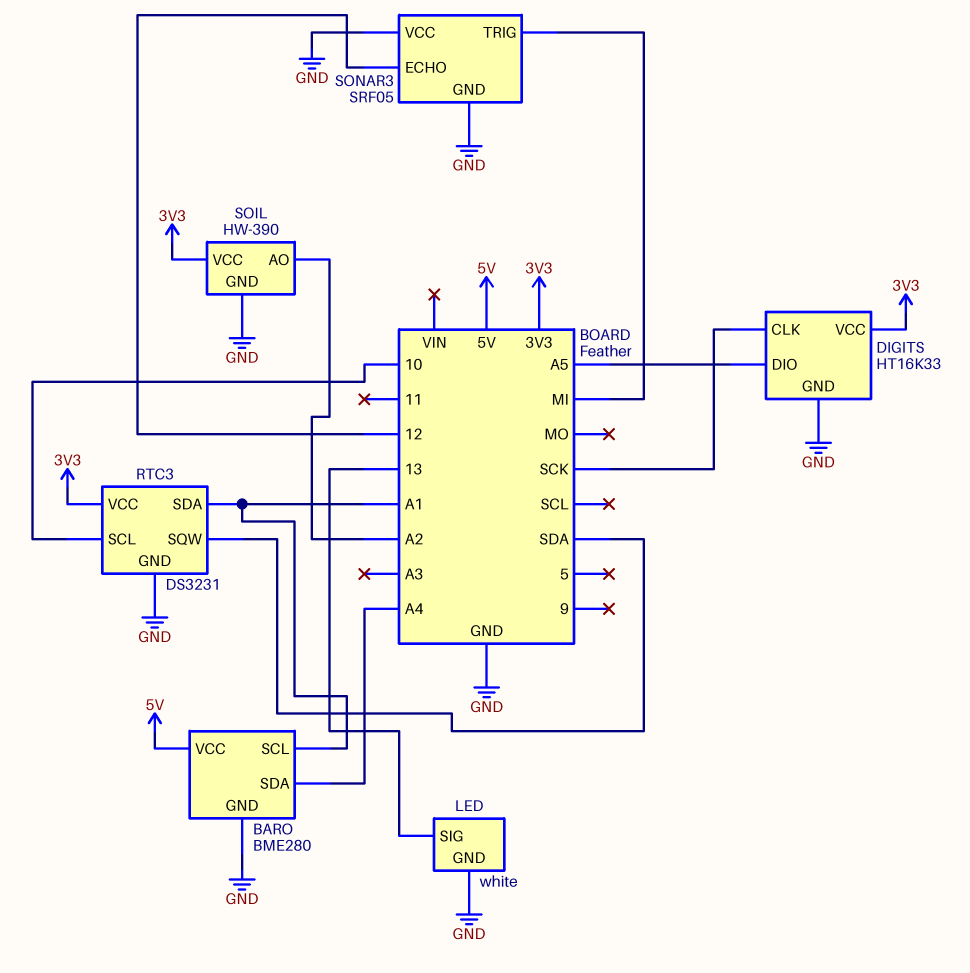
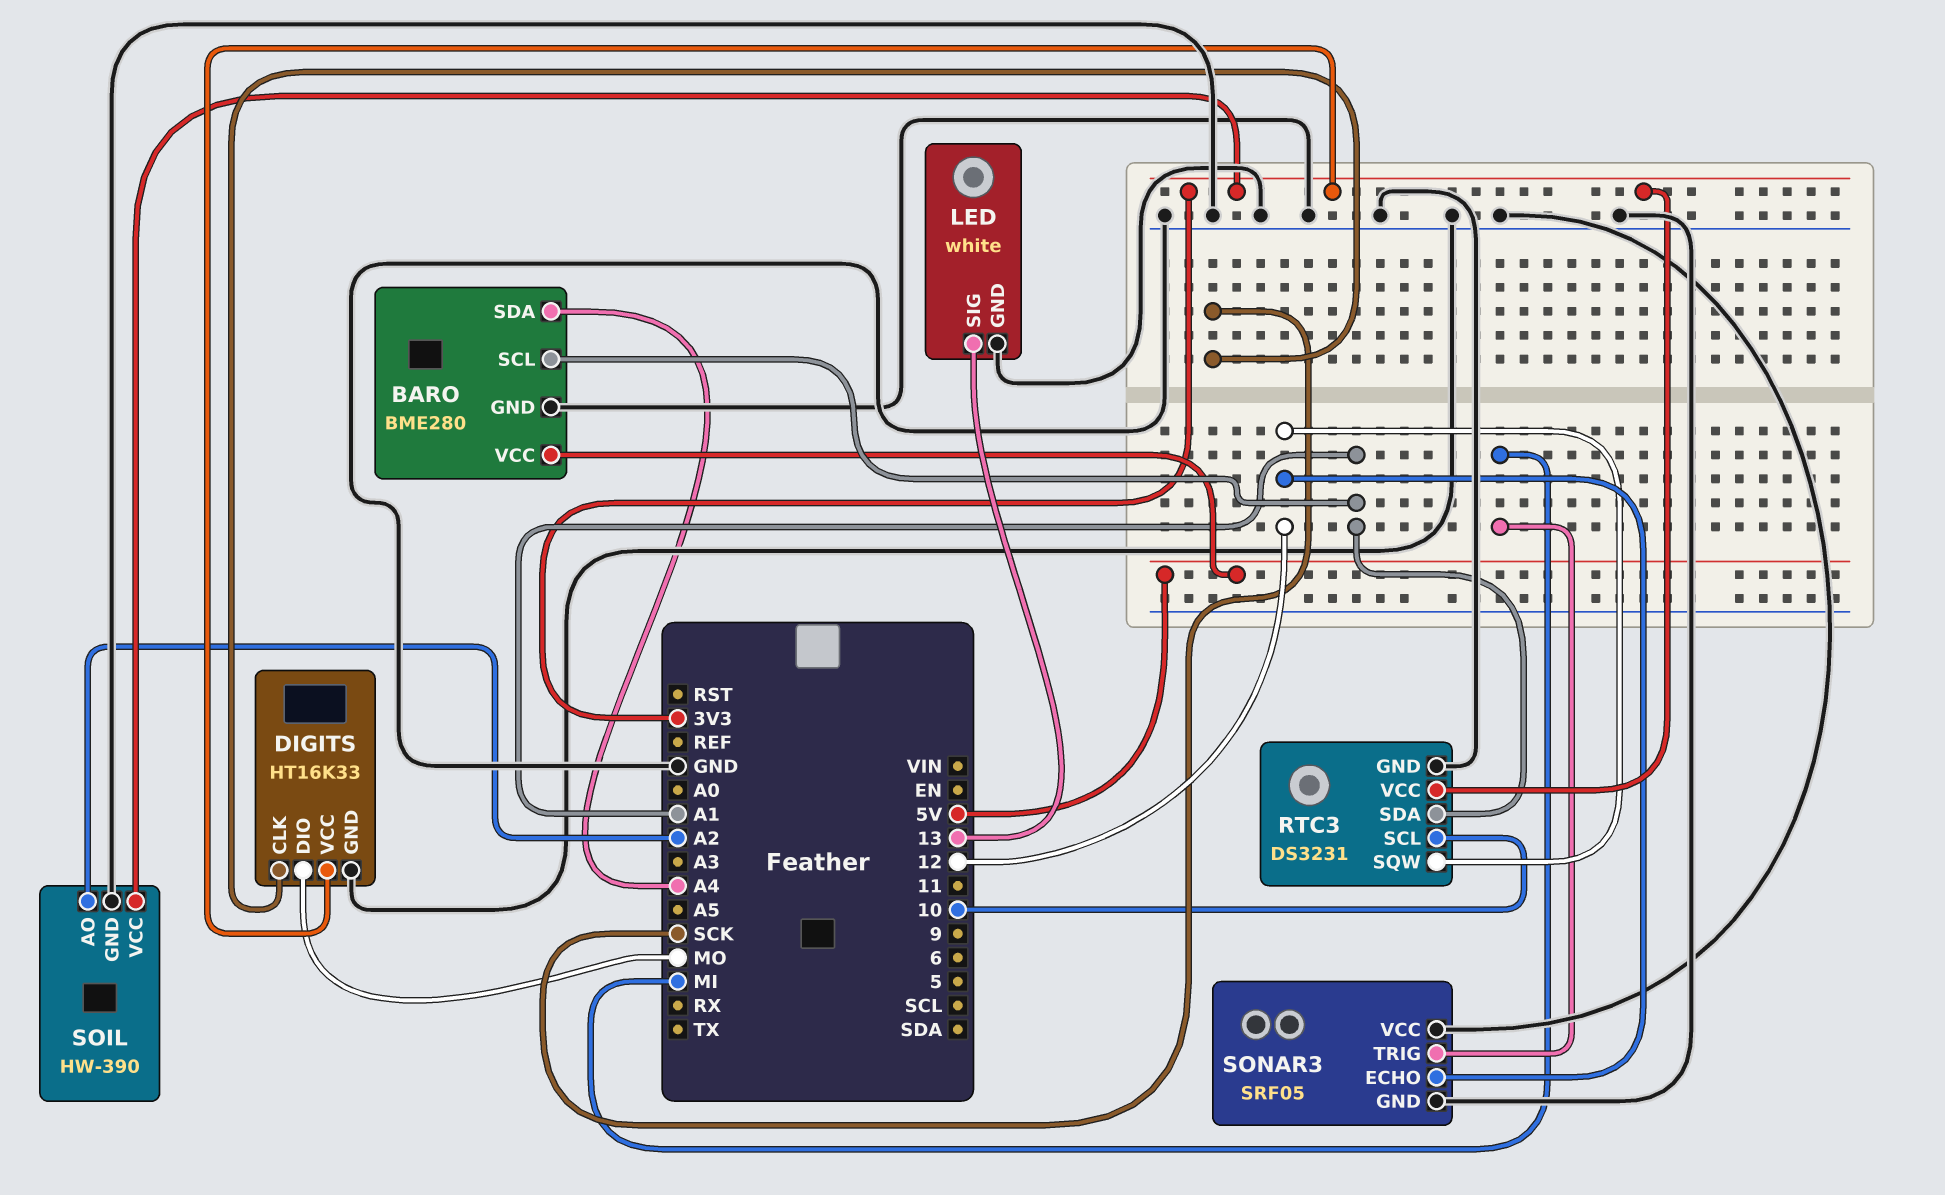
DIGITS pin DIO: A5 -> MO
RTC3 pin SQW: SDA -> 12

